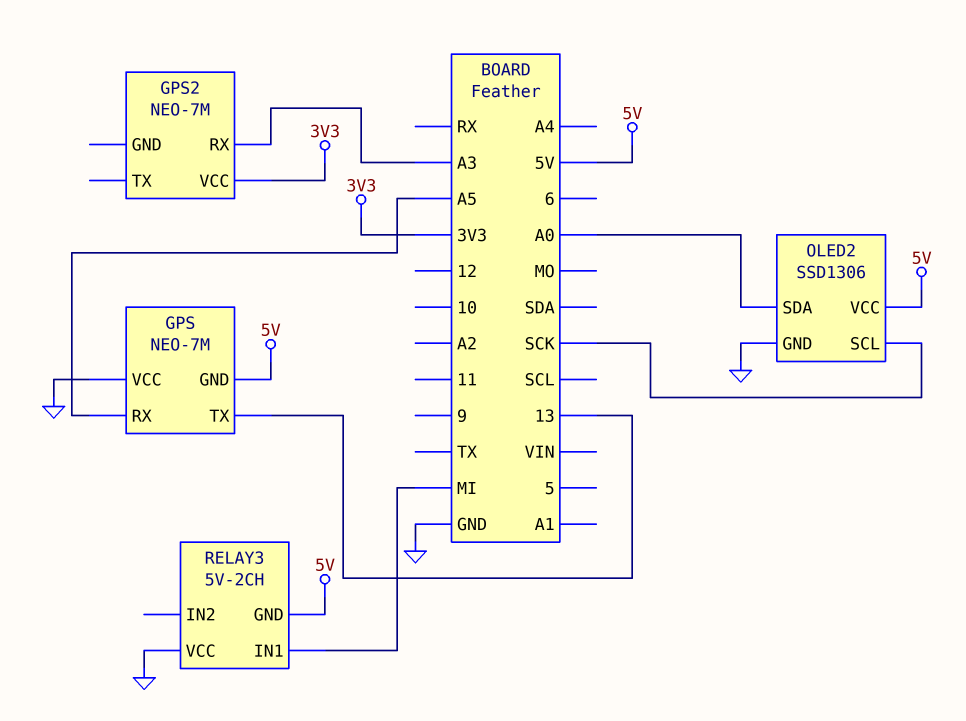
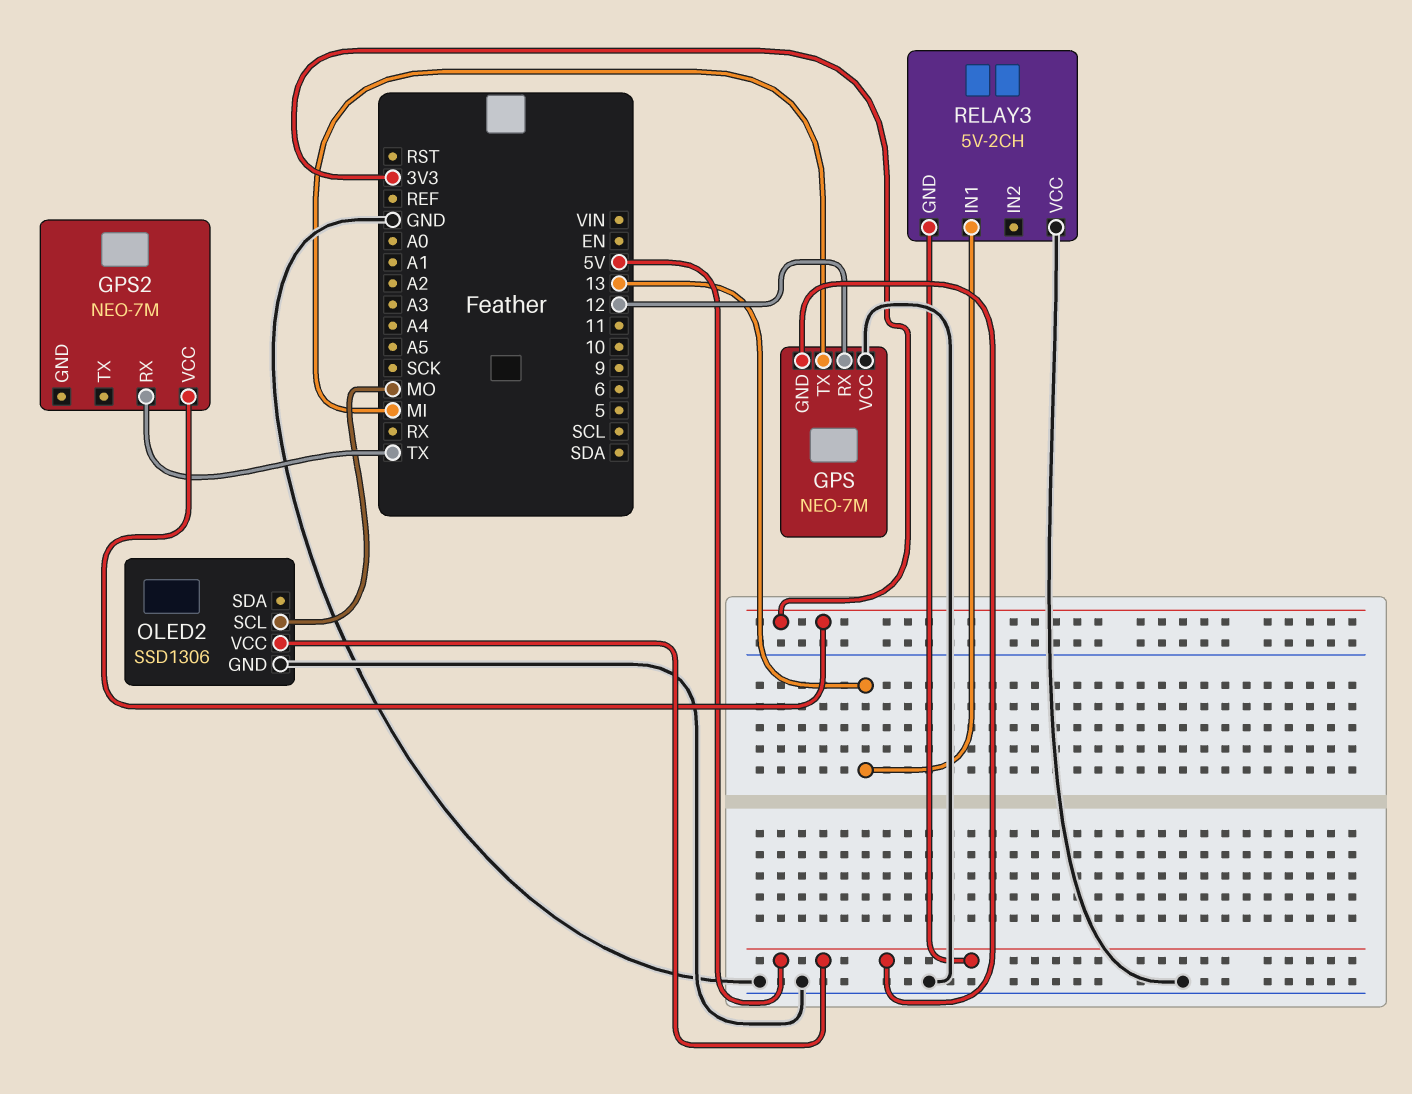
GPS pin RX: A5 -> 12
GPS pin TX: 13 -> MI
GPS2 pin RX: A3 -> TX
OLED2 pin SCL: SCK -> MO
OLED2 pin SDA: A0 -> none
RELAY3 pin IN1: MI -> 13

